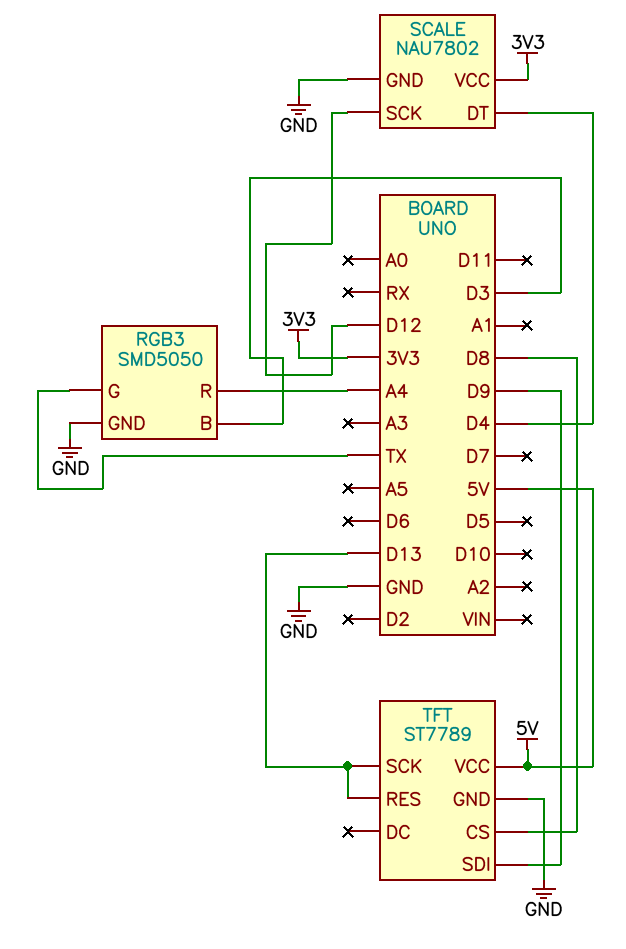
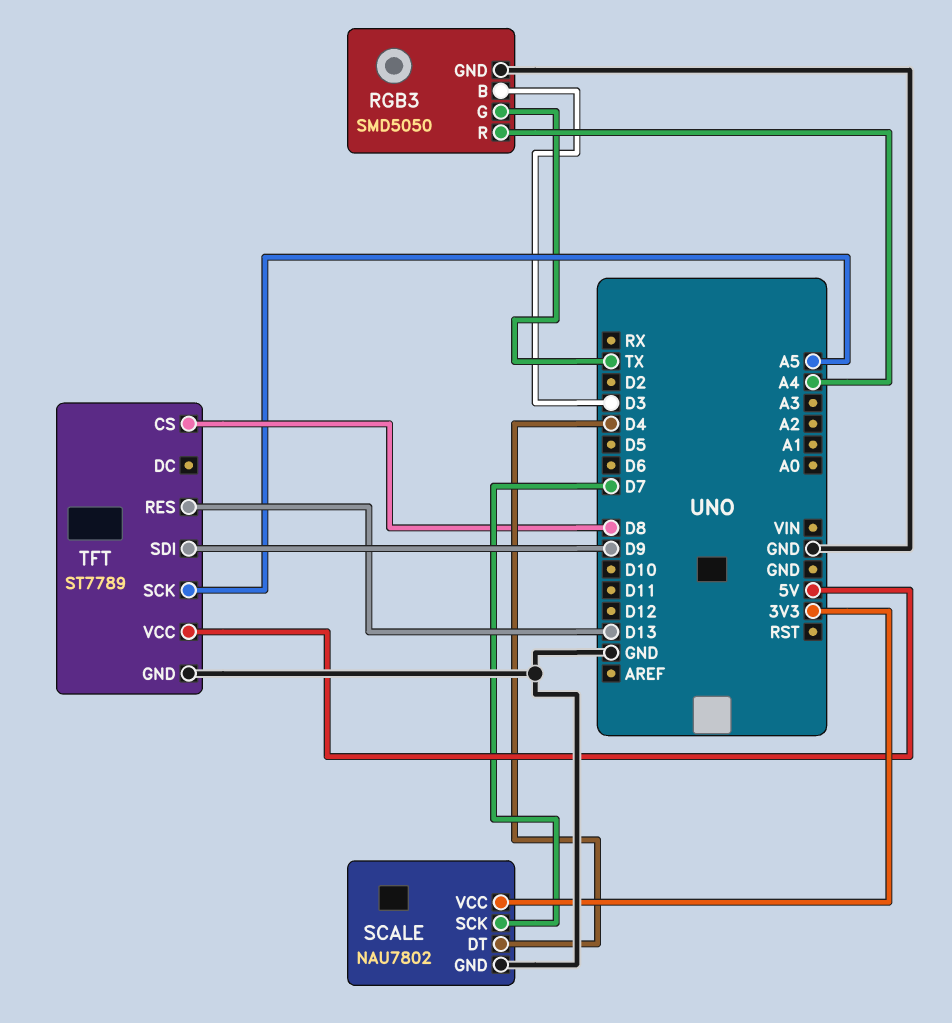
SCALE pin SCK: D12 -> D7
TFT pin SCK: D13 -> A5

